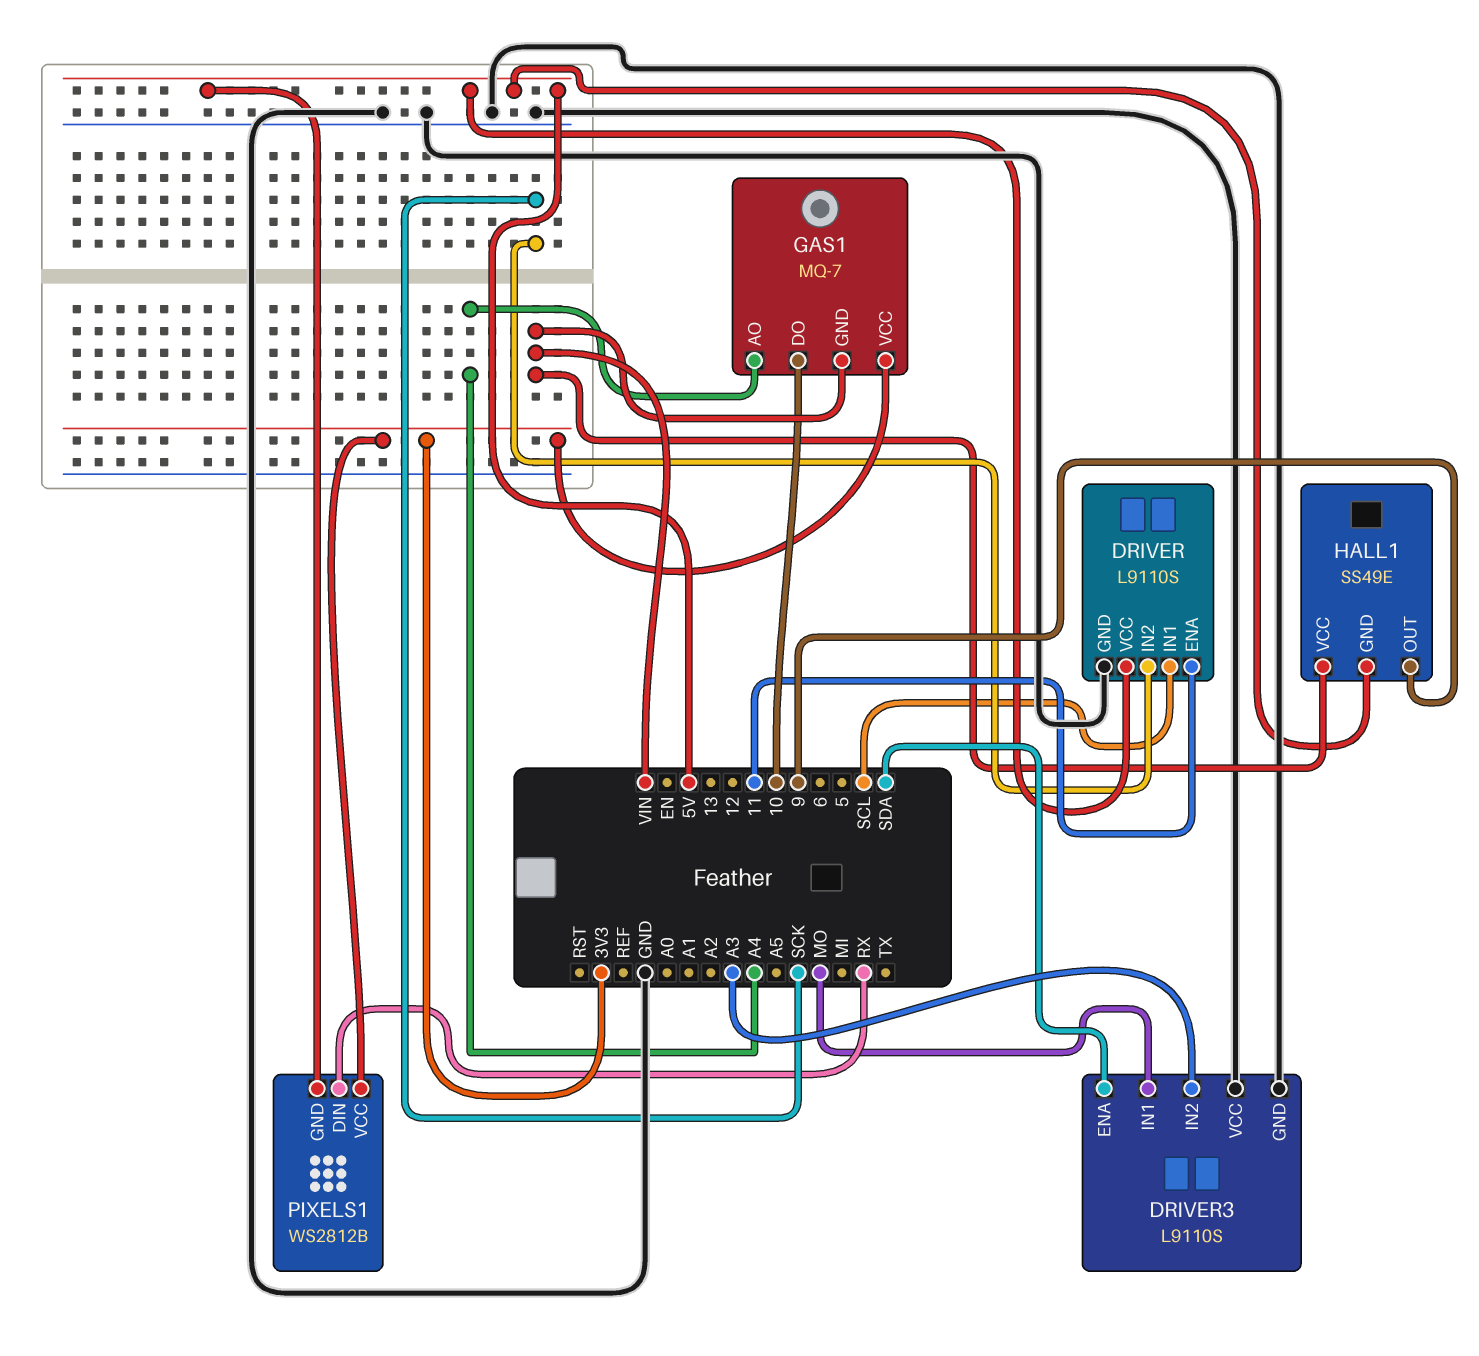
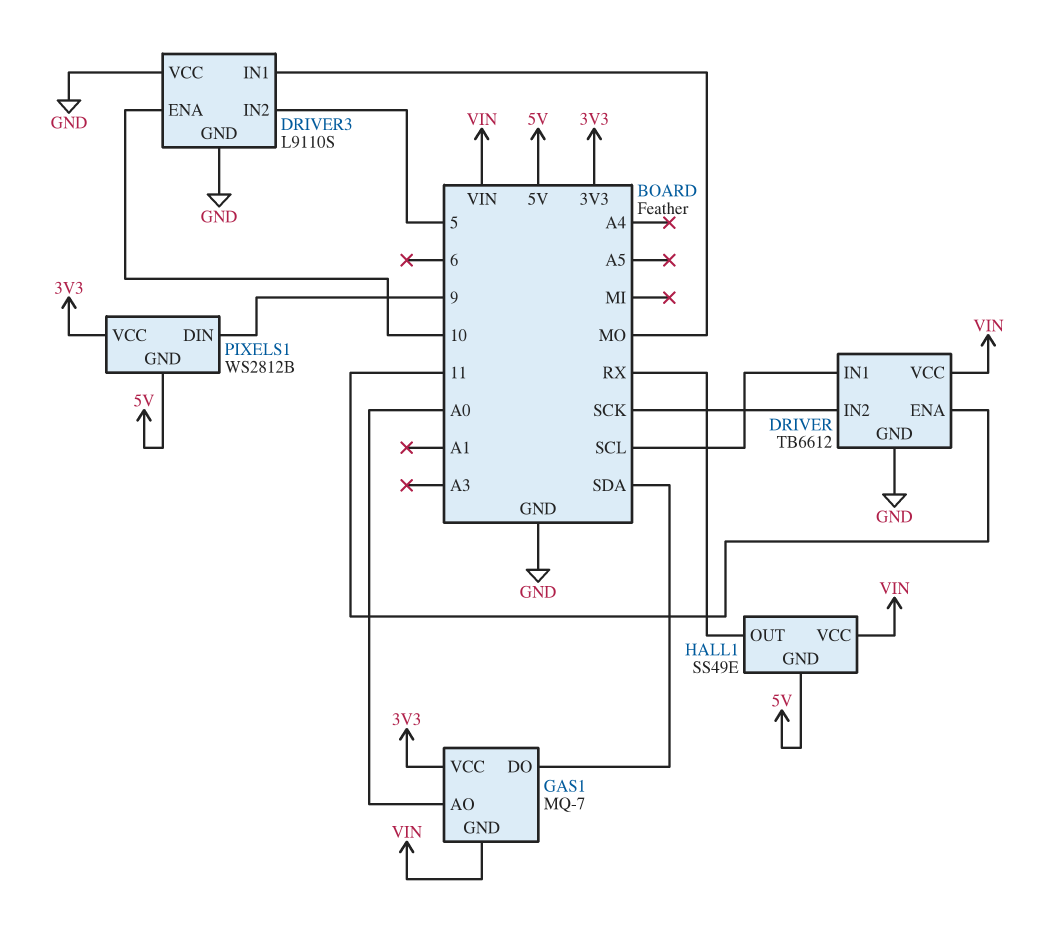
DRIVER: L9110S -> TB6612
DRIVER pin VCC: 5V -> VIN
DRIVER3 pin ENA: SDA -> 10
DRIVER3 pin IN2: A3 -> 5
GAS1 pin AO: A4 -> A0
GAS1 pin DO: 10 -> SDA
HALL1 pin OUT: 9 -> RX
PIXELS1 pin DIN: RX -> 9

